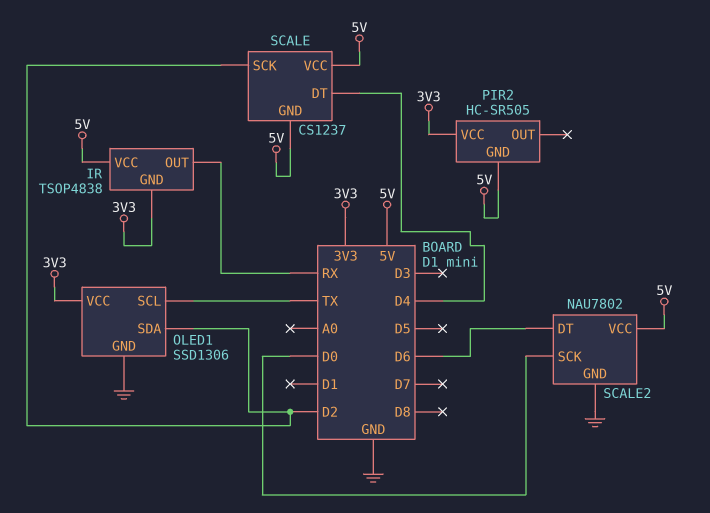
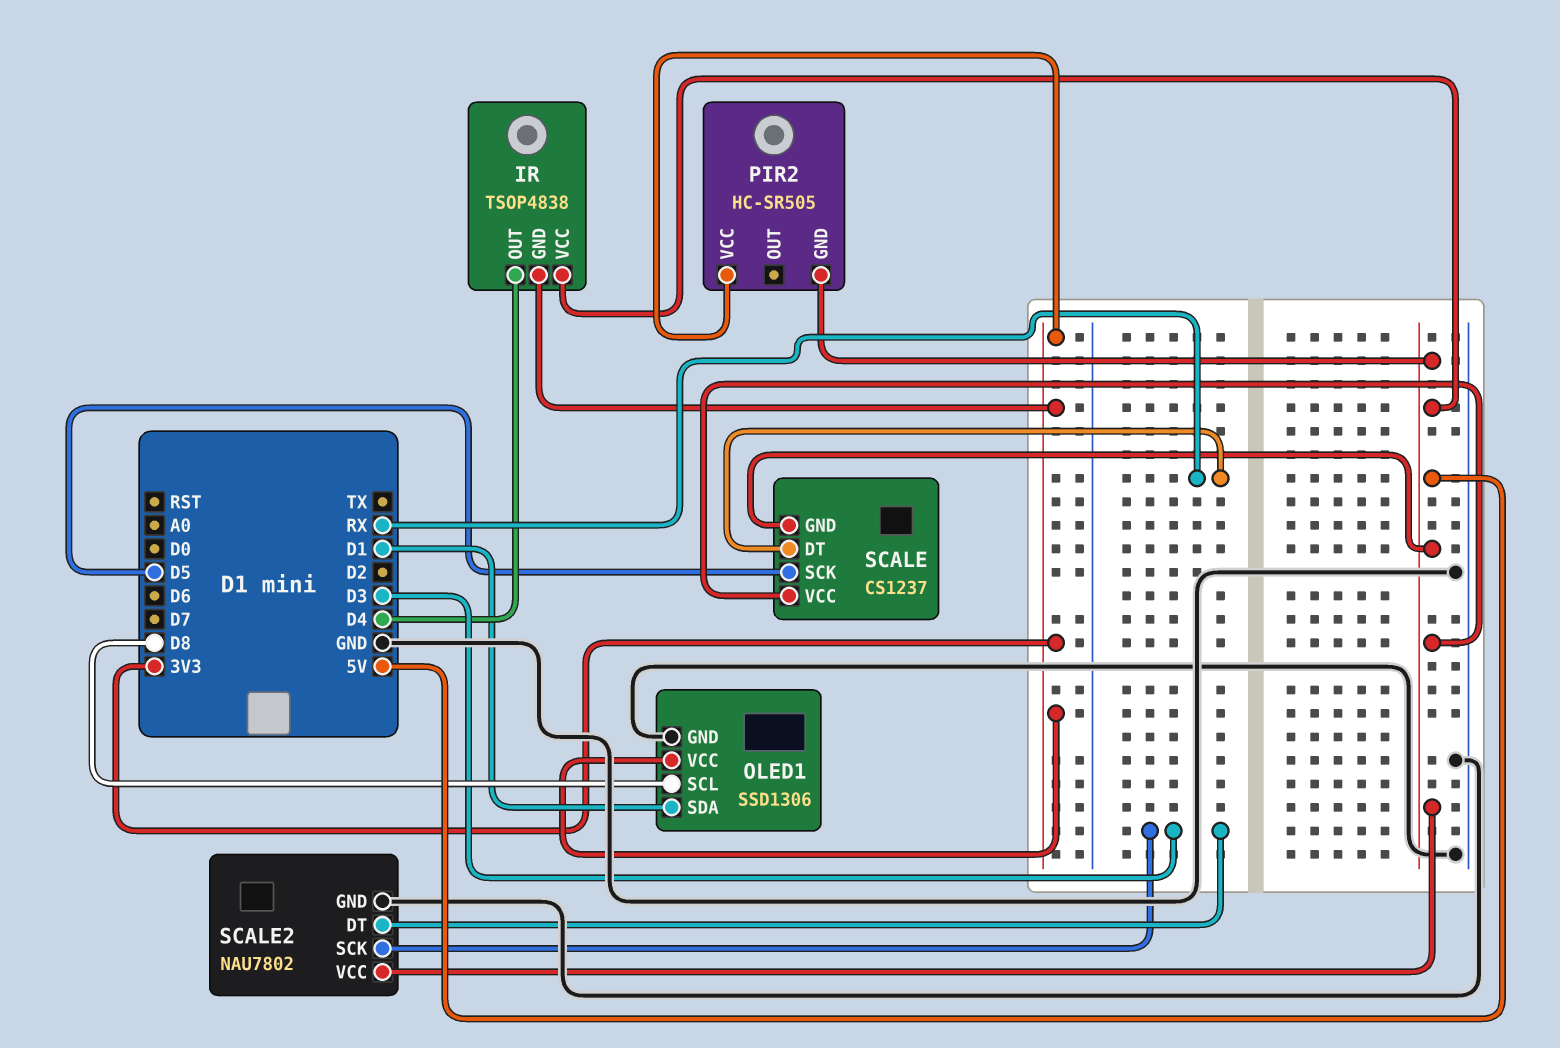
IR pin OUT: RX -> D4
OLED1 pin SCL: TX -> D8
OLED1 pin SDA: D2 -> D1
SCALE pin DT: D4 -> RX
SCALE pin SCK: D2 -> D5
SCALE2 pin DT: D6 -> D3
SCALE2 pin SCK: D0 -> D3

